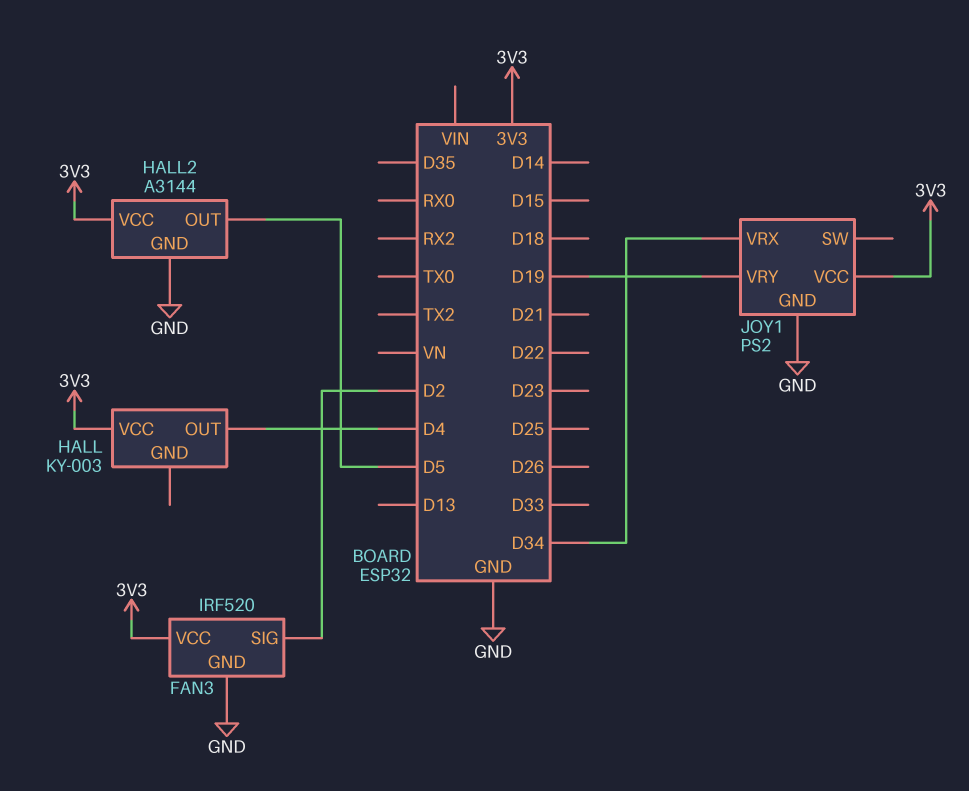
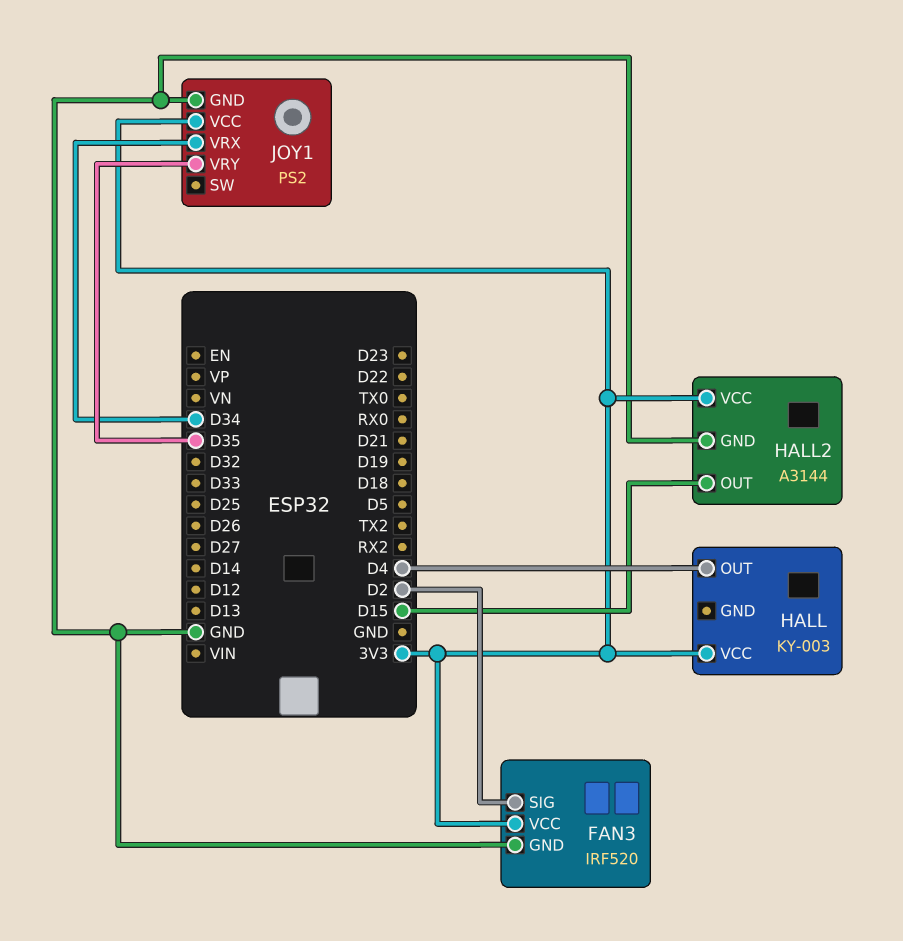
HALL2 pin OUT: D5 -> D15
JOY1 pin VRY: D19 -> D35

